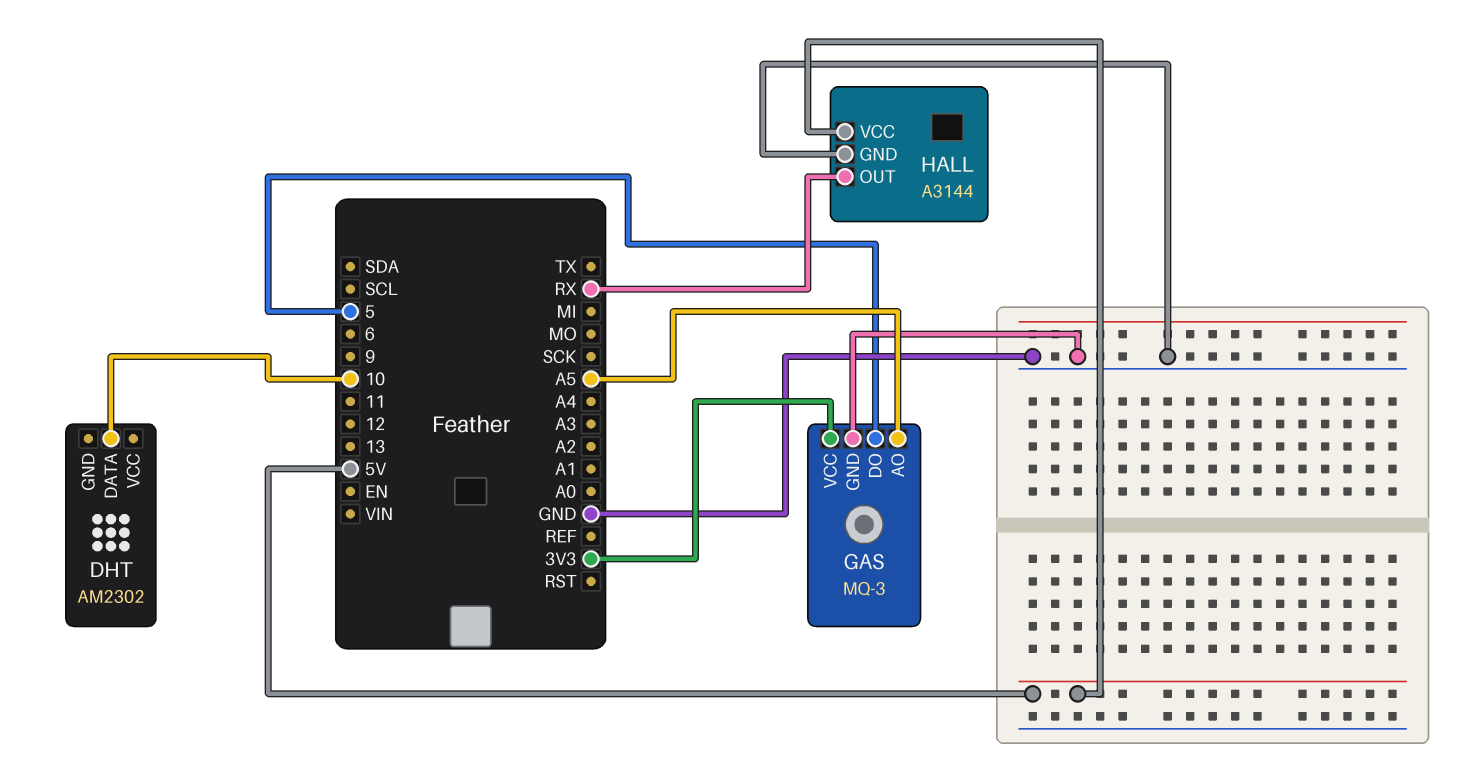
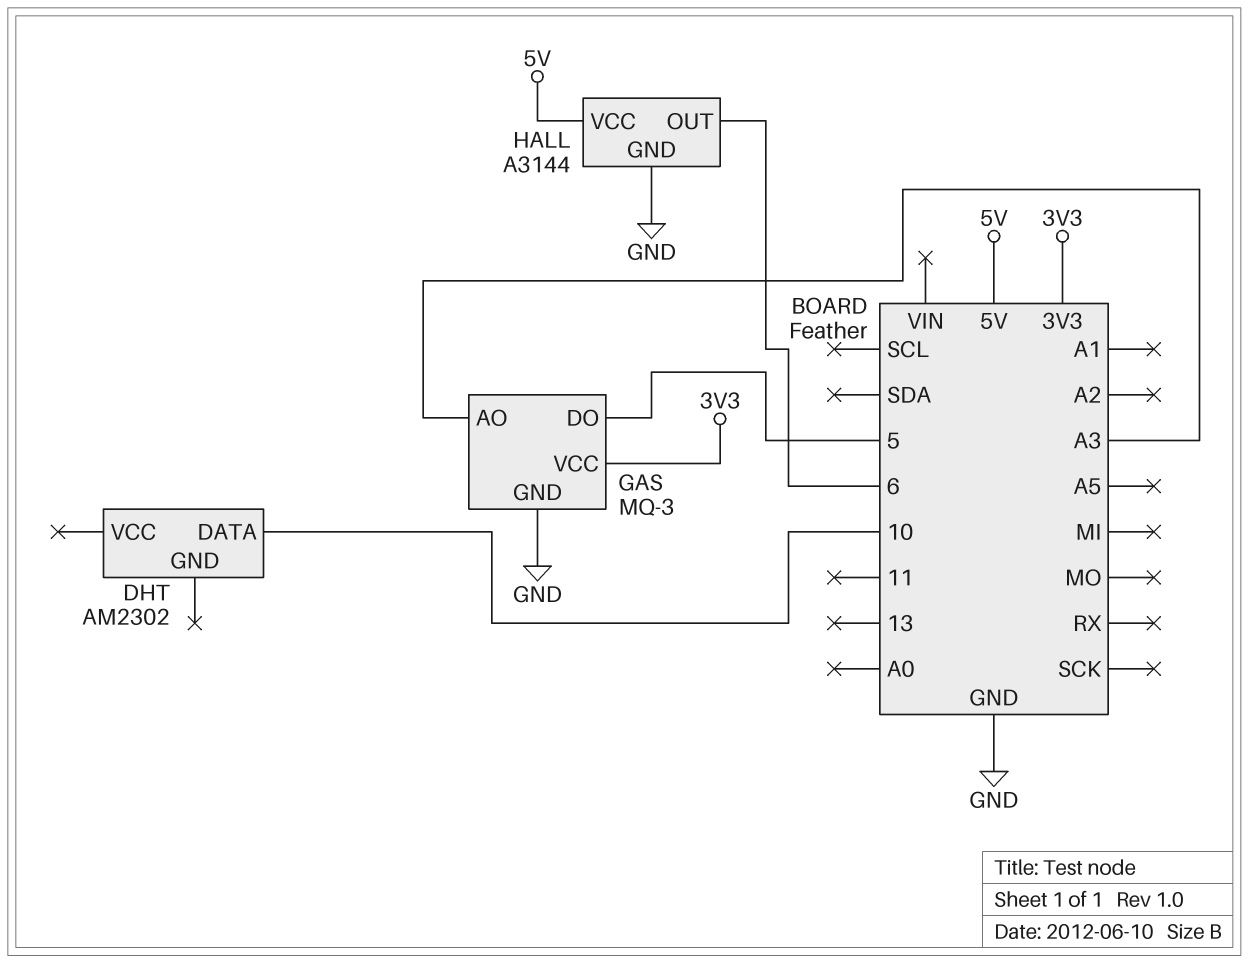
GAS pin AO: A5 -> A3
HALL pin OUT: RX -> 6

